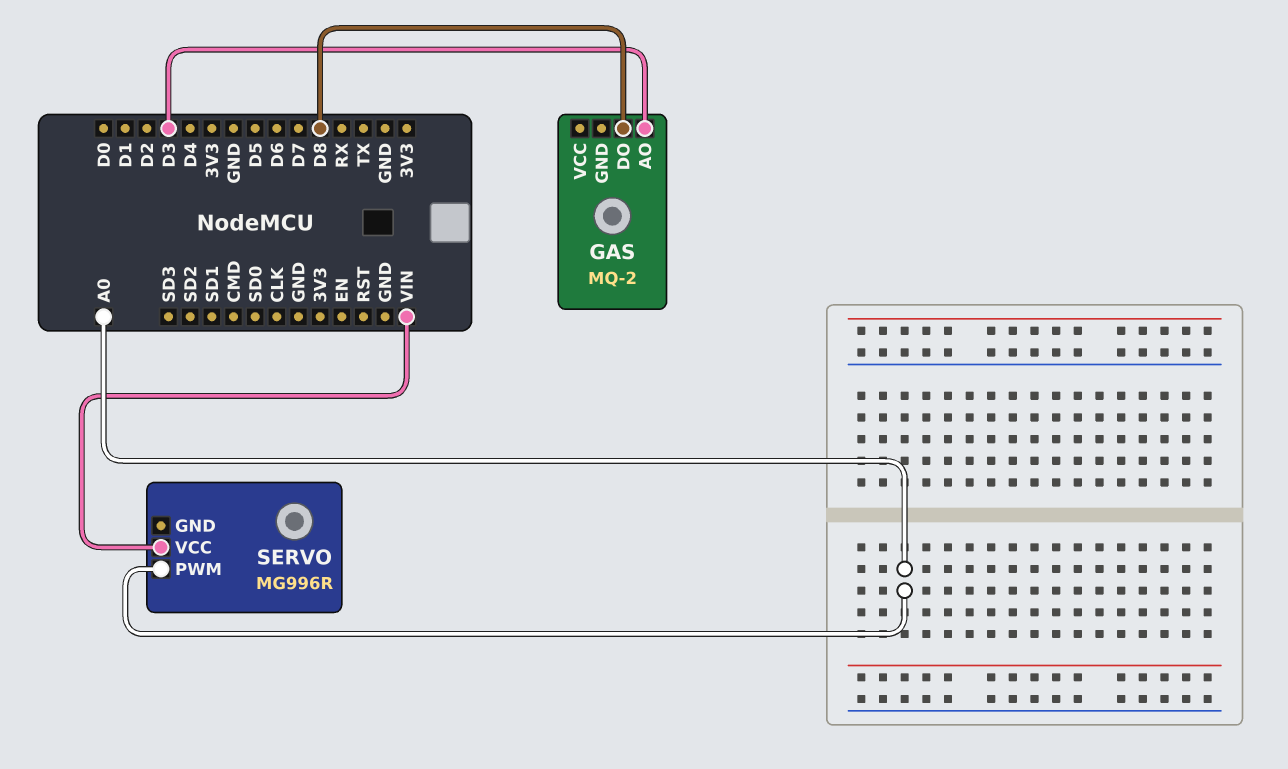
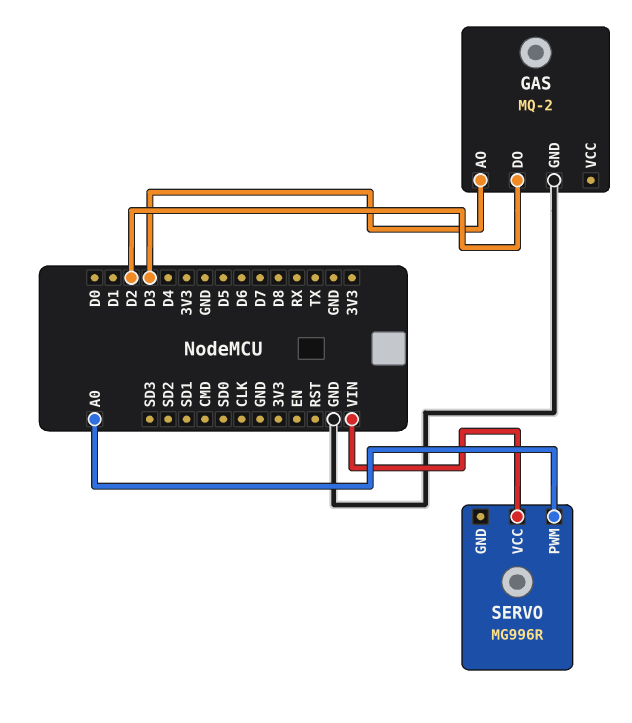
GAS pin DO: D8 -> D2
GAS pin GND: none -> GND

